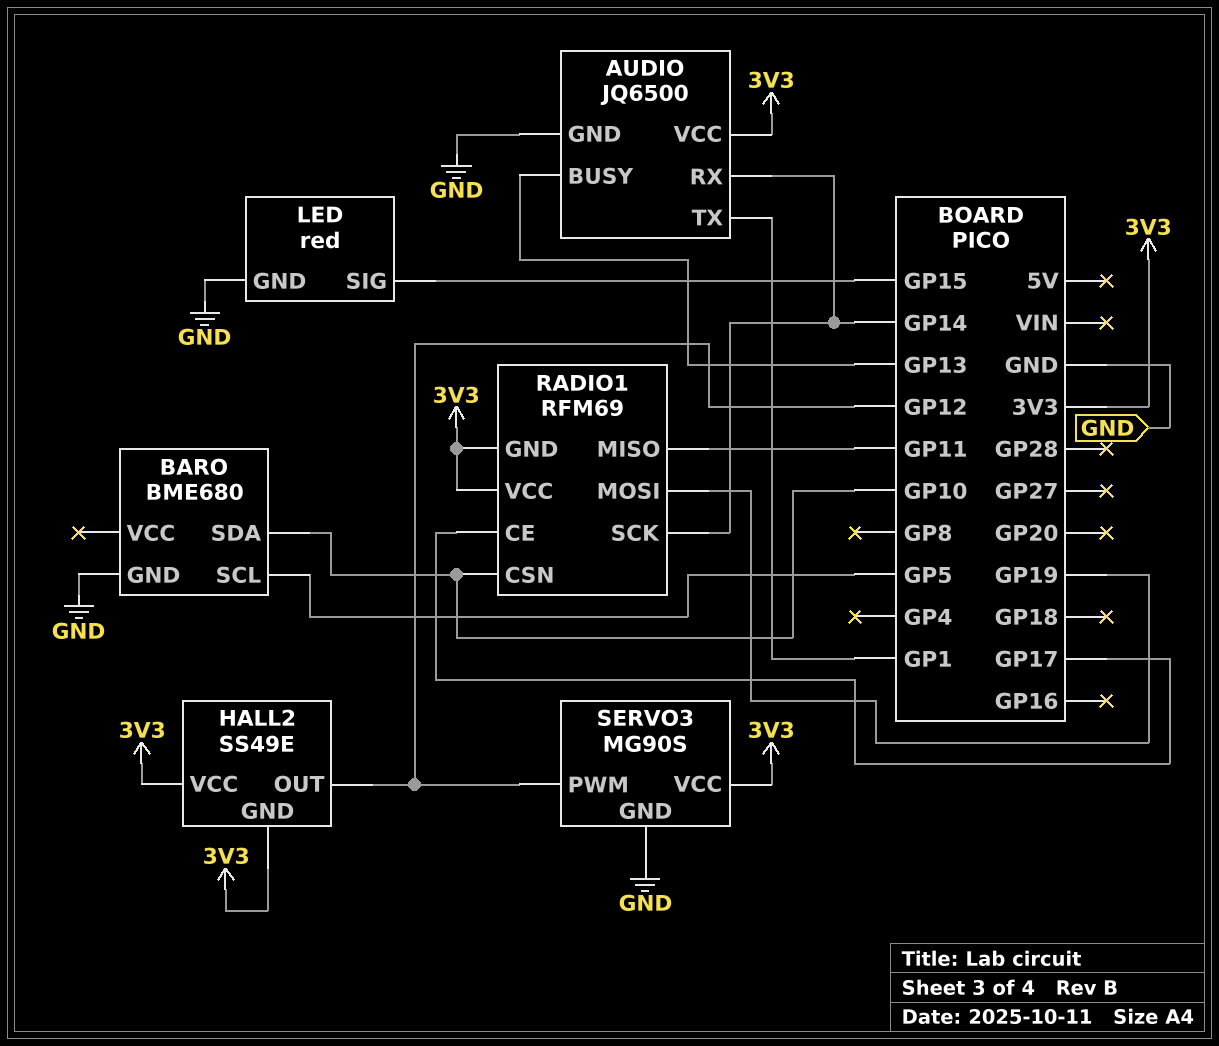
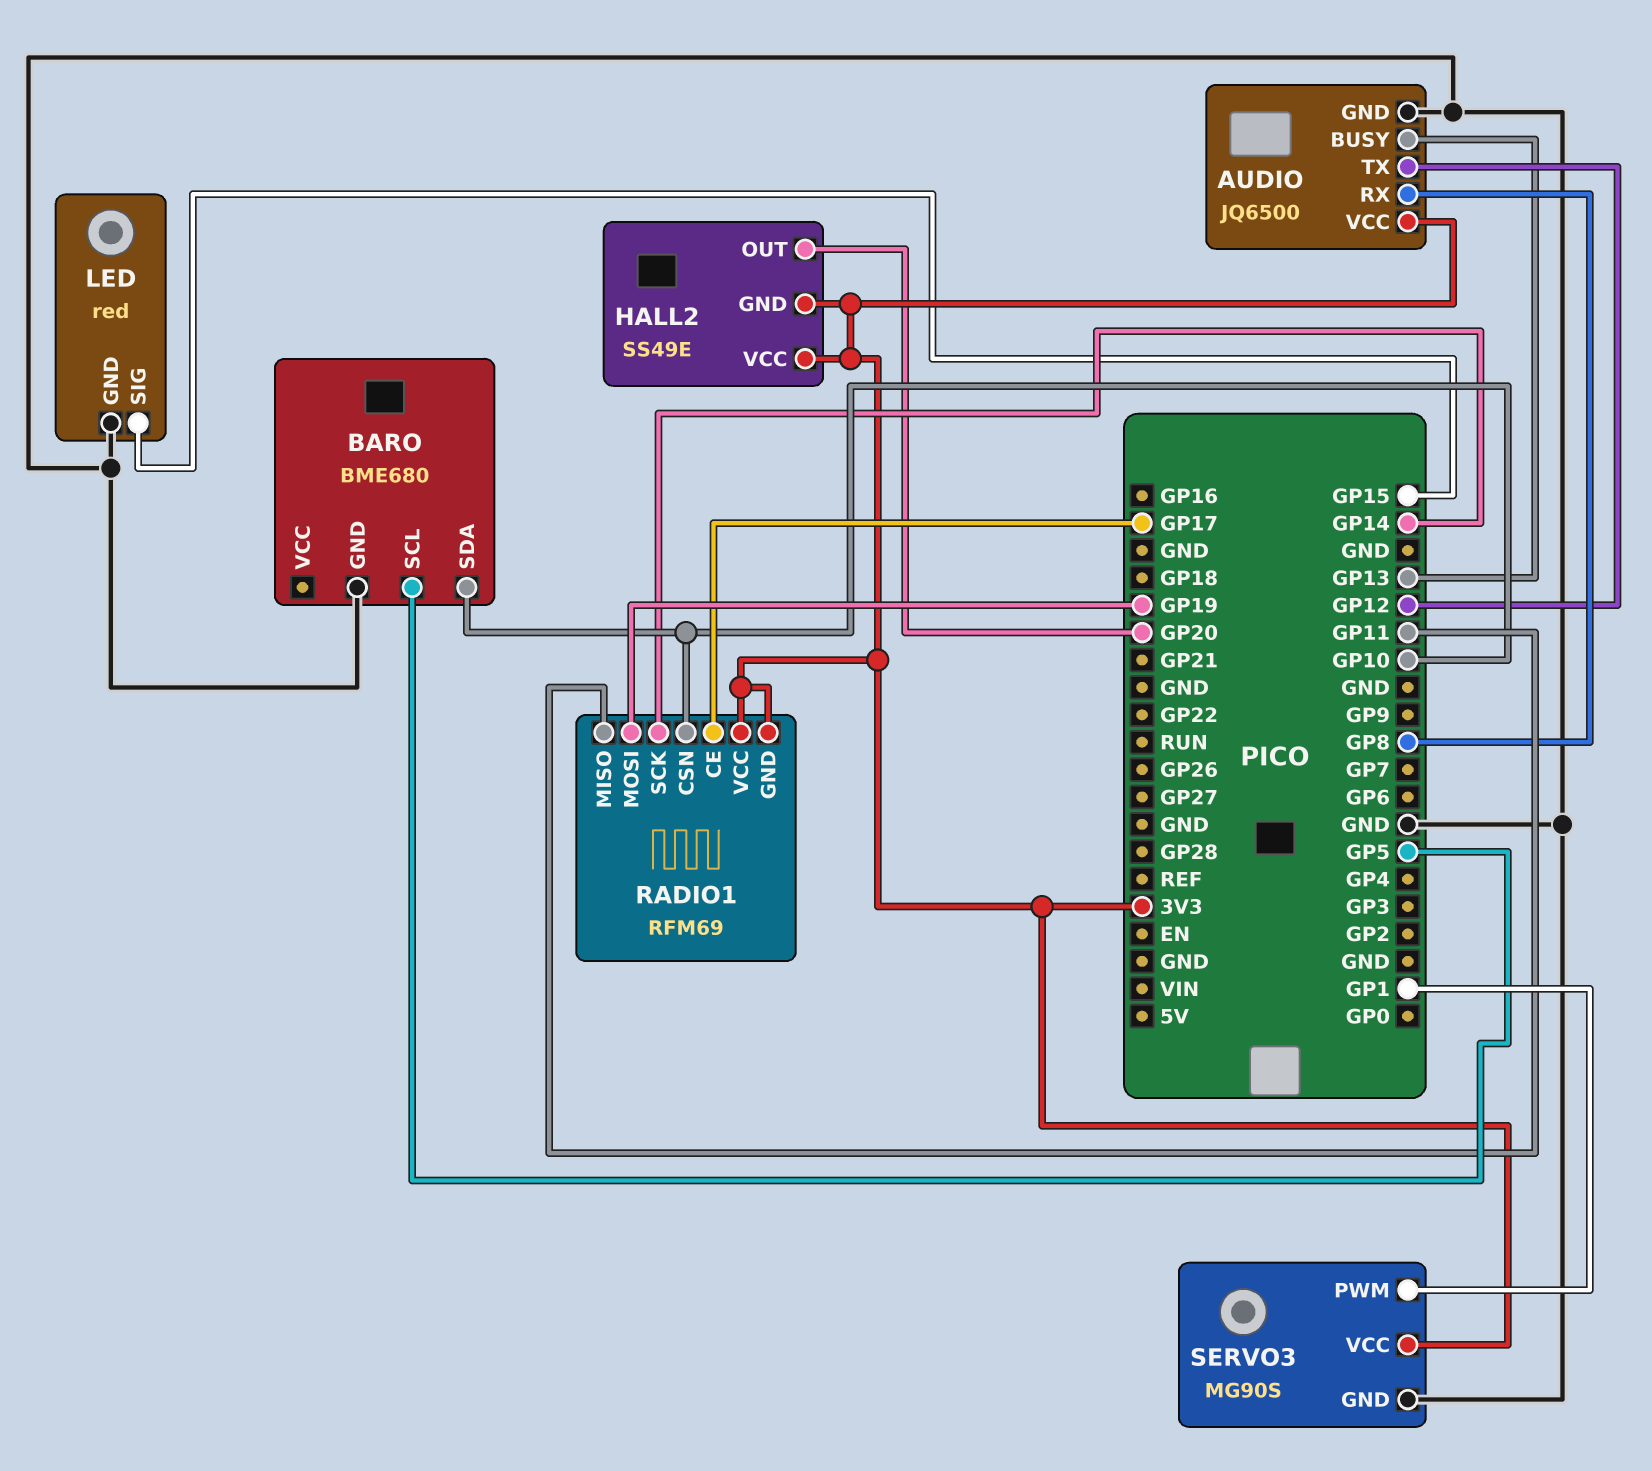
AUDIO pin RX: GP14 -> GP8
AUDIO pin TX: GP1 -> GP12
HALL2 pin OUT: GP12 -> GP20
SERVO3 pin PWM: GP12 -> GP1

